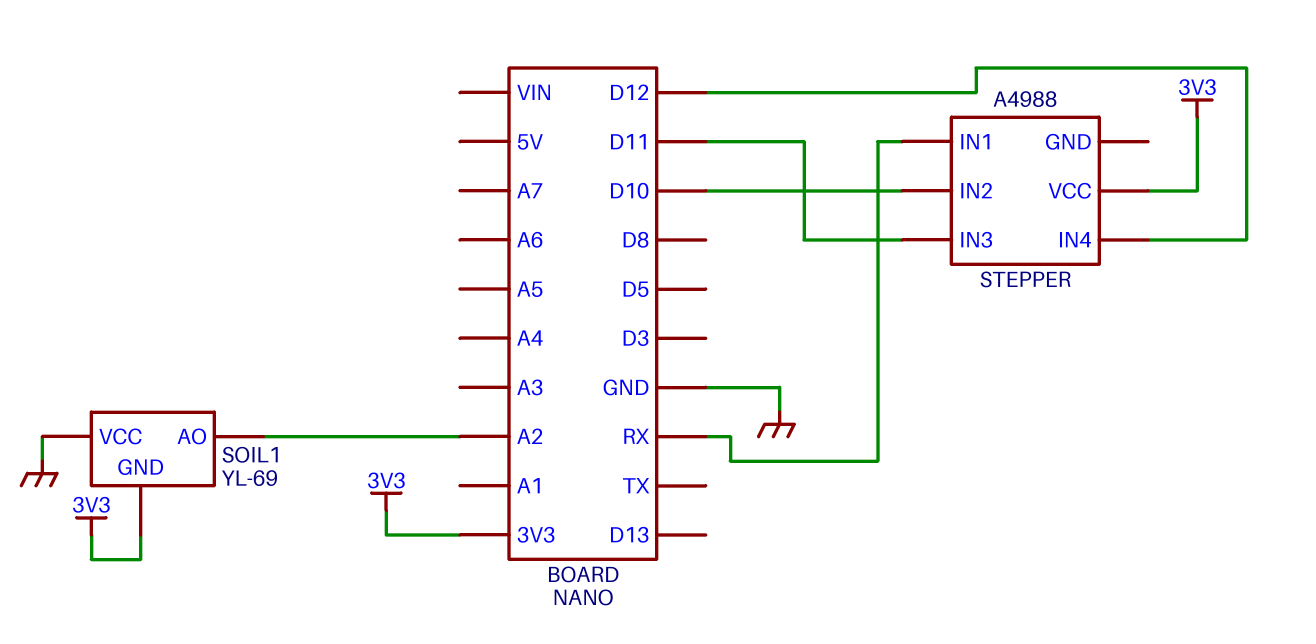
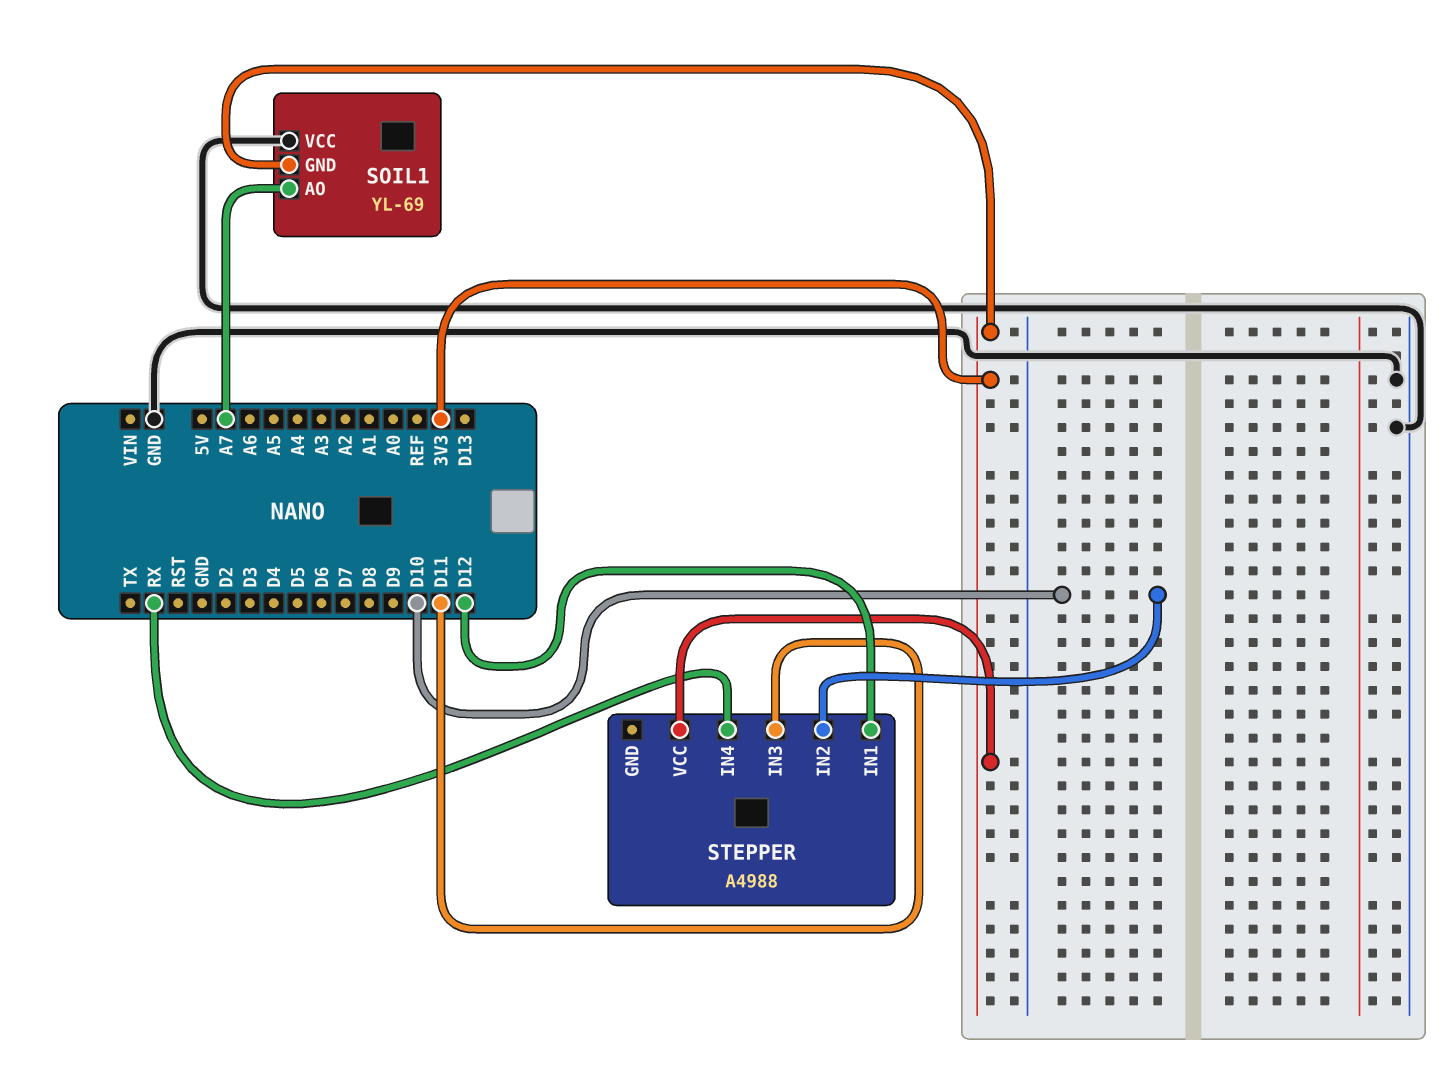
SOIL1 pin AO: A2 -> A7
STEPPER pin IN1: RX -> D12
STEPPER pin IN4: D12 -> RX

